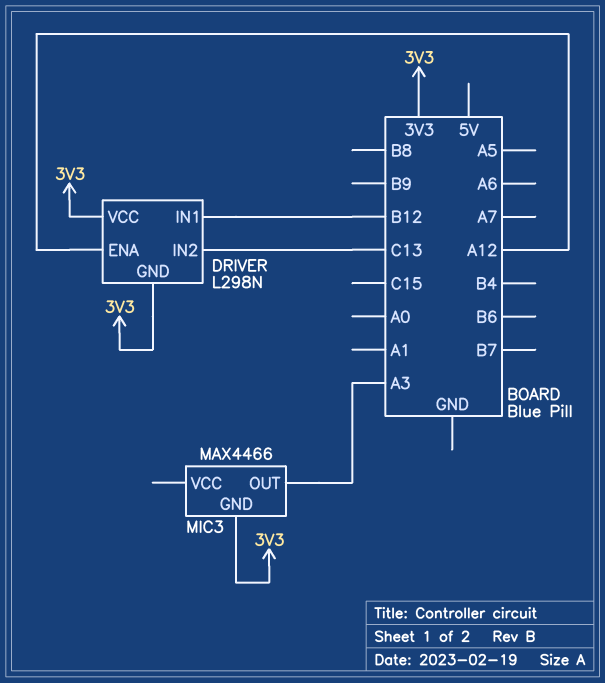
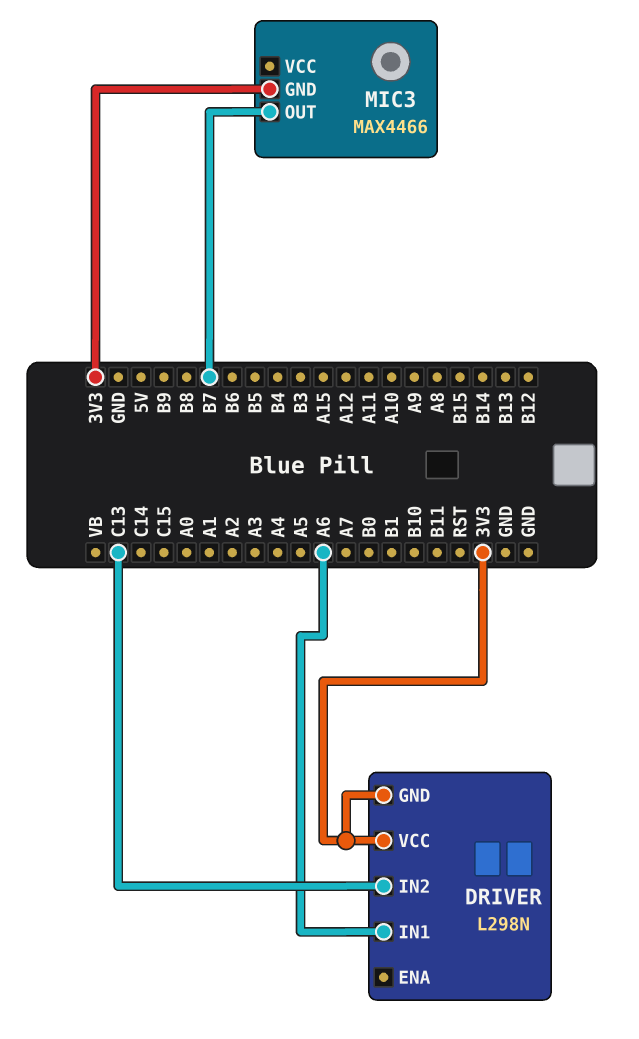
DRIVER pin ENA: A12 -> none
DRIVER pin IN1: B12 -> A6
MIC3 pin OUT: A3 -> B7

